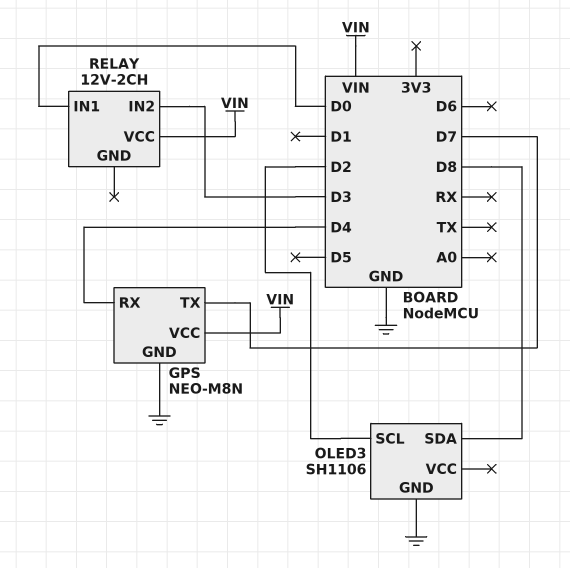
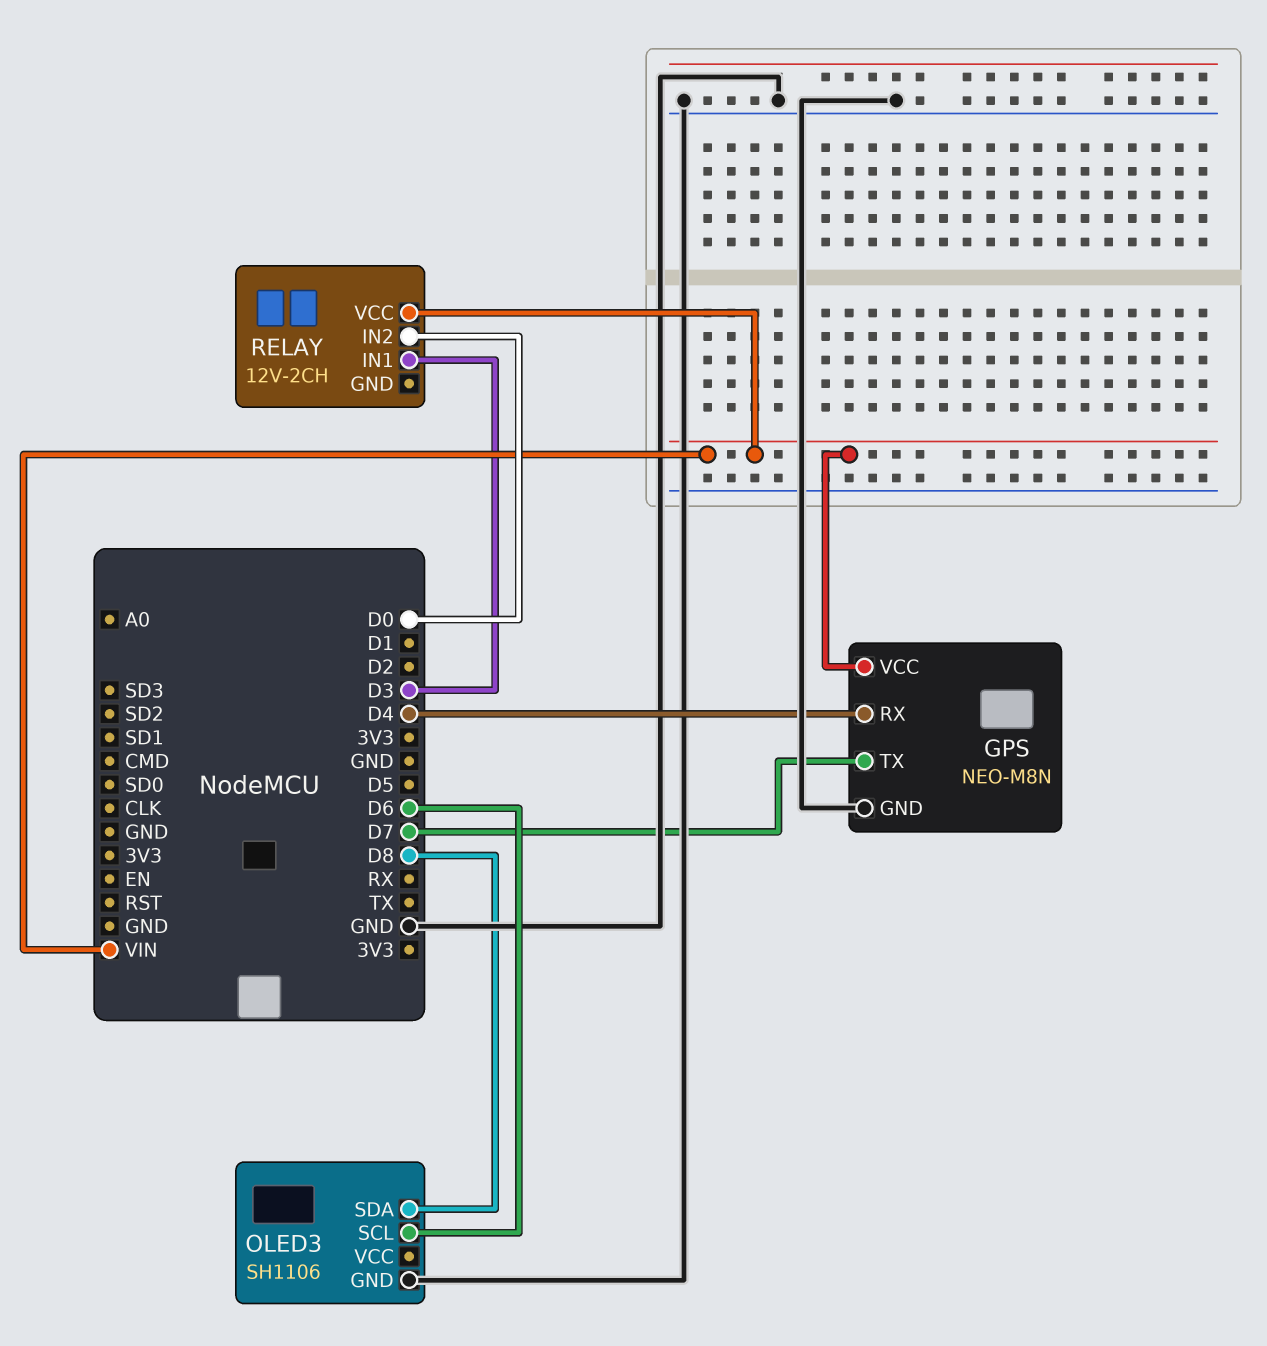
OLED3 pin SCL: D2 -> D6
RELAY pin IN1: D0 -> D3
RELAY pin IN2: D3 -> D0

